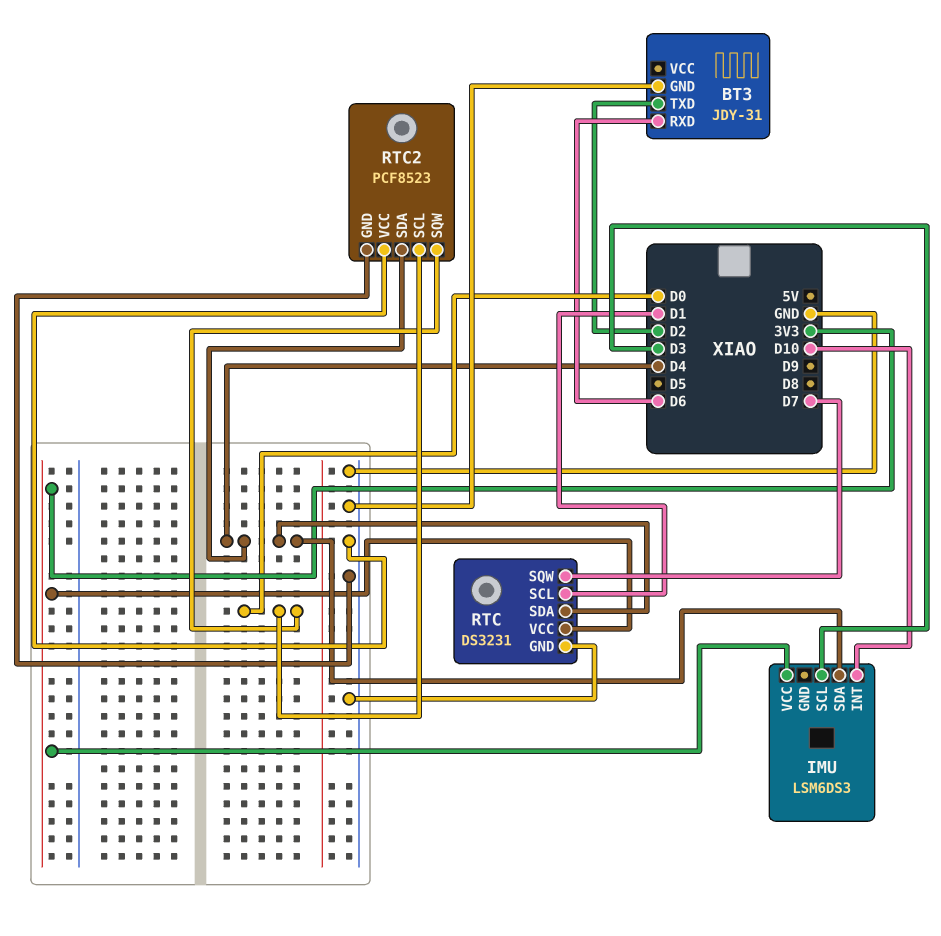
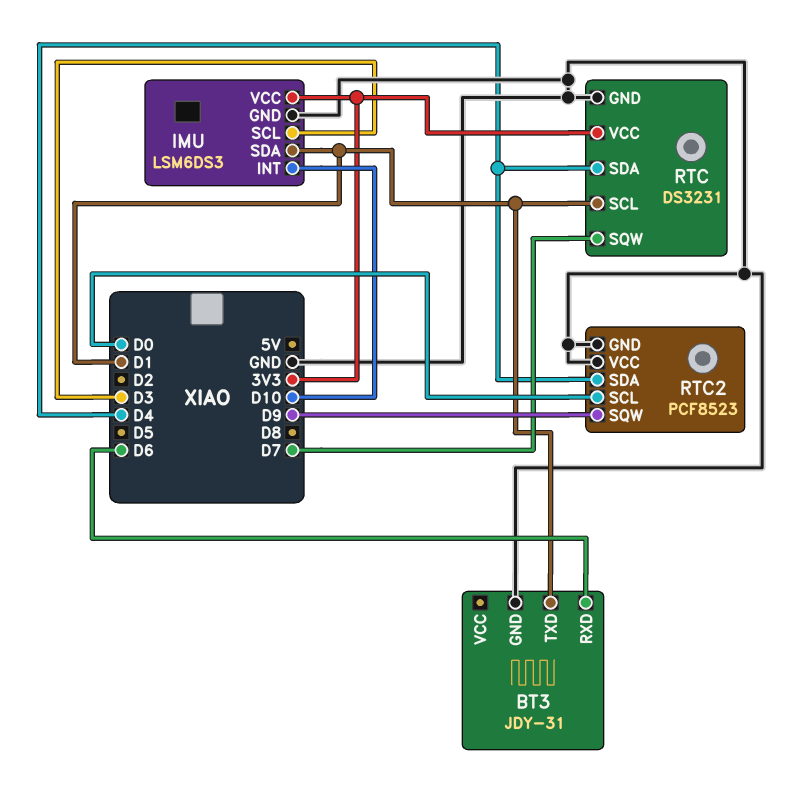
BT3 pin TXD: D2 -> D1
IMU pin GND: none -> GND
IMU pin SDA: D4 -> D1
RTC2 pin SQW: D0 -> D9

